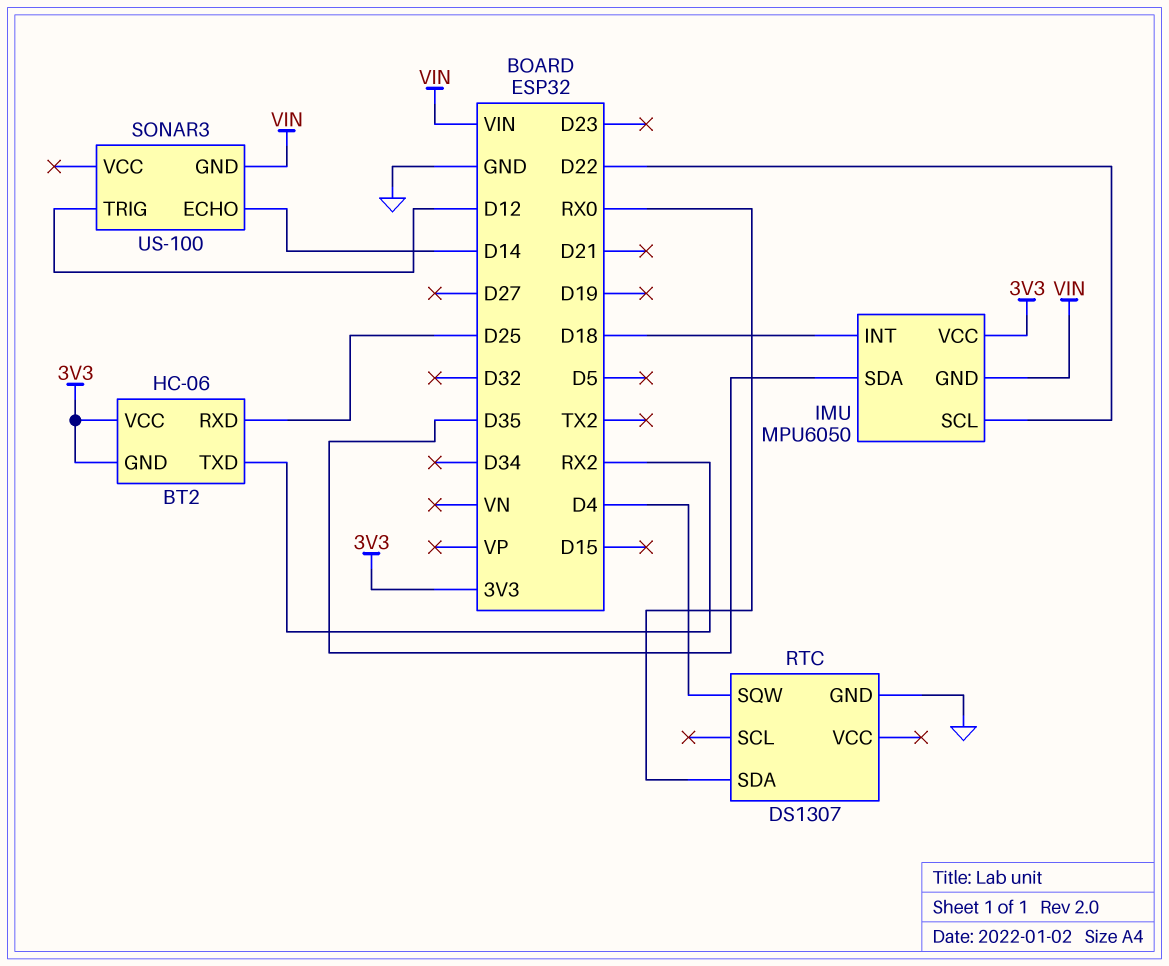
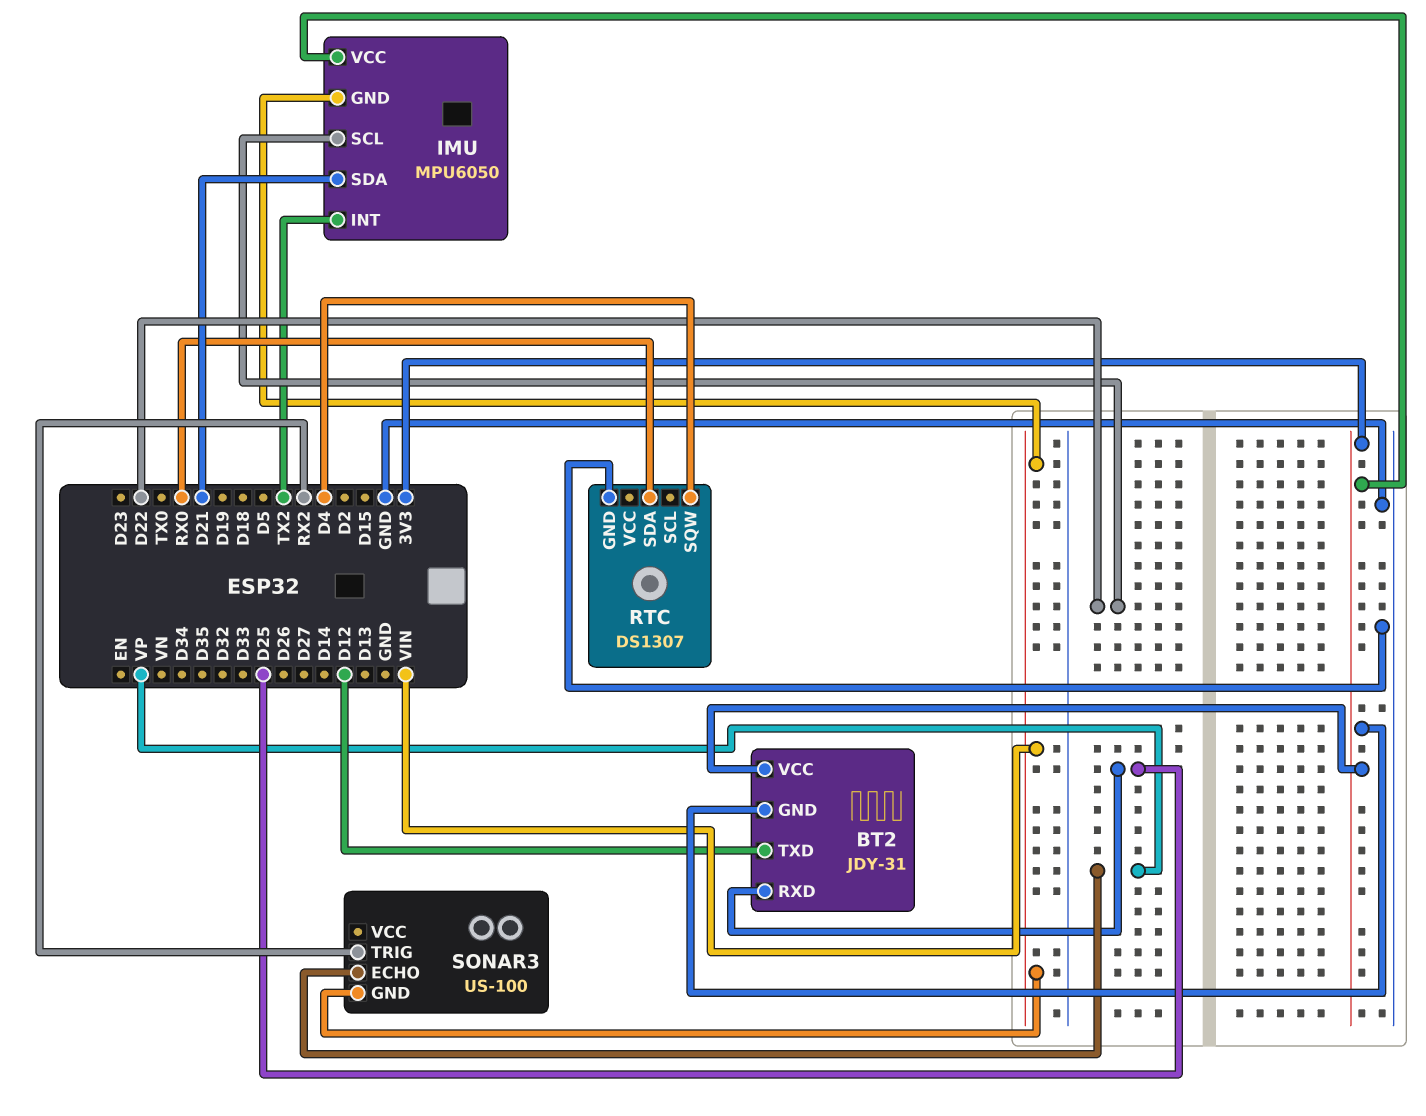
BT2: HC-06 -> JDY-31
BT2 pin TXD: RX2 -> D12
IMU pin INT: D18 -> TX2
IMU pin SDA: D35 -> D21
SONAR3 pin ECHO: D14 -> VP
SONAR3 pin TRIG: D12 -> RX2

